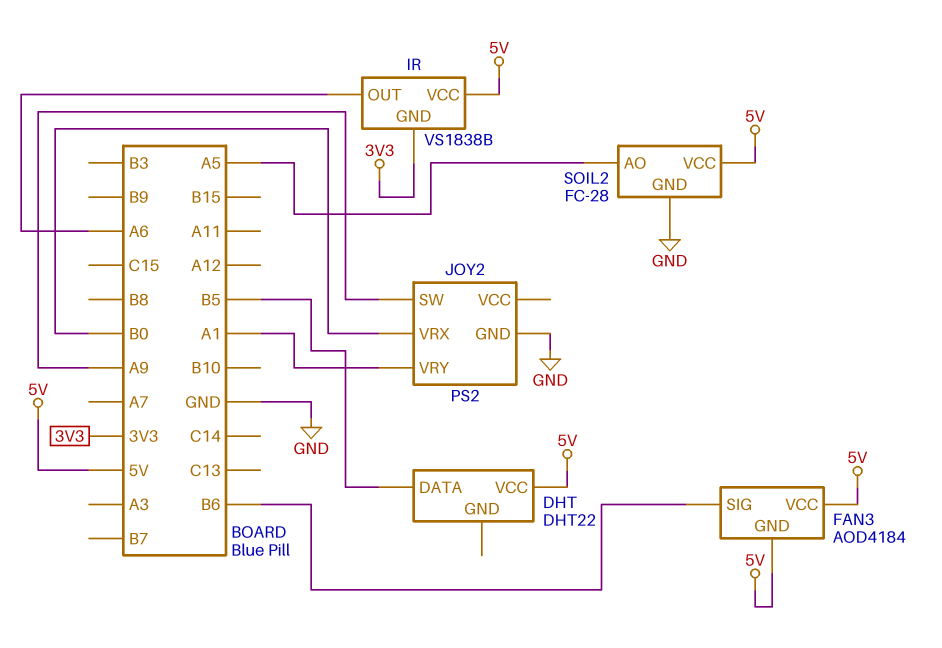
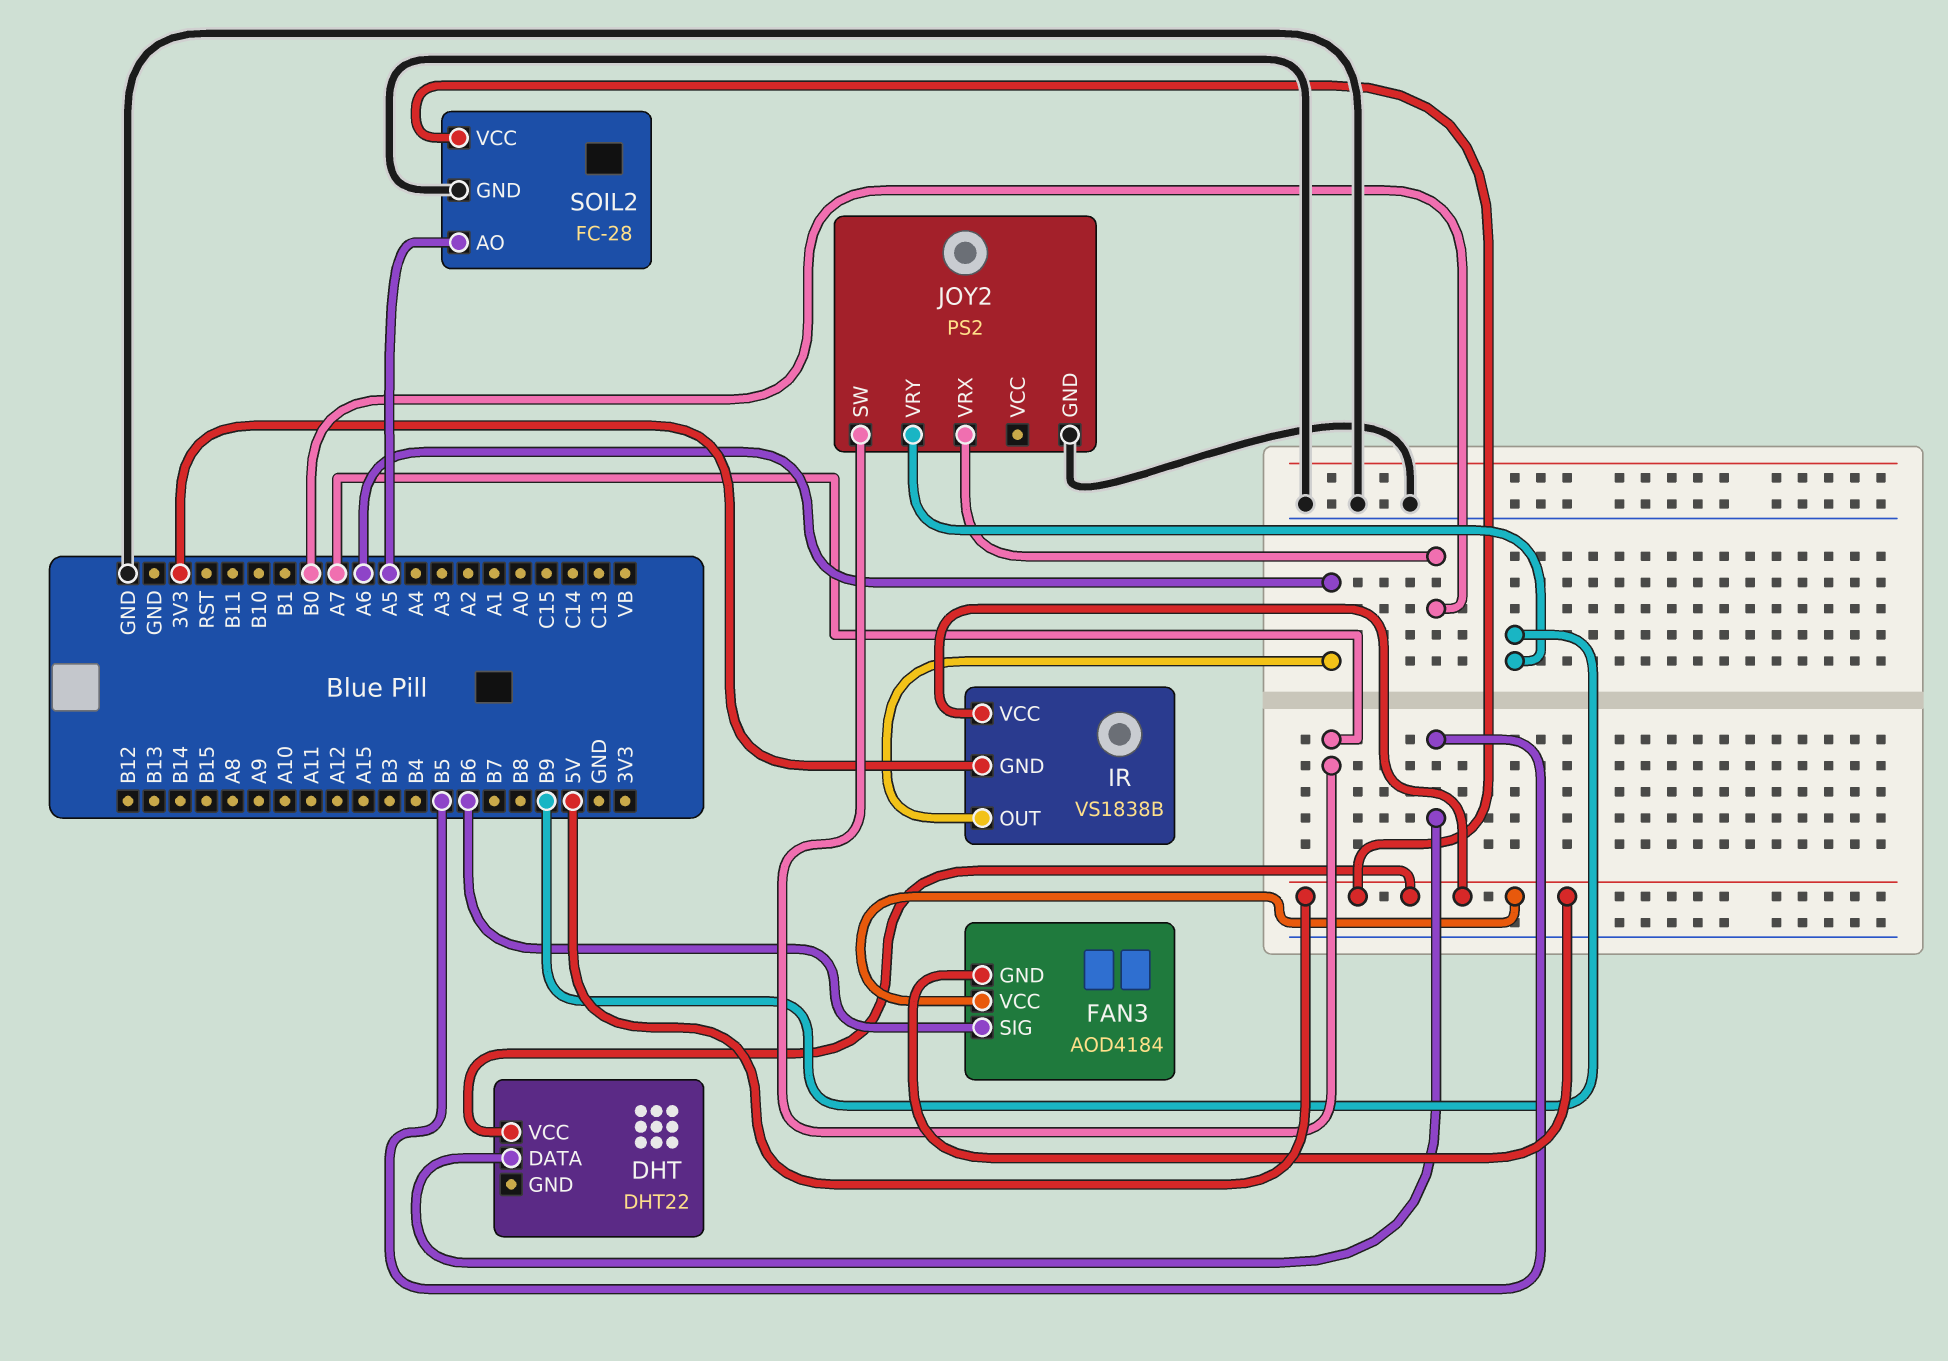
JOY2 pin SW: A9 -> A7
JOY2 pin VRY: A1 -> B9

